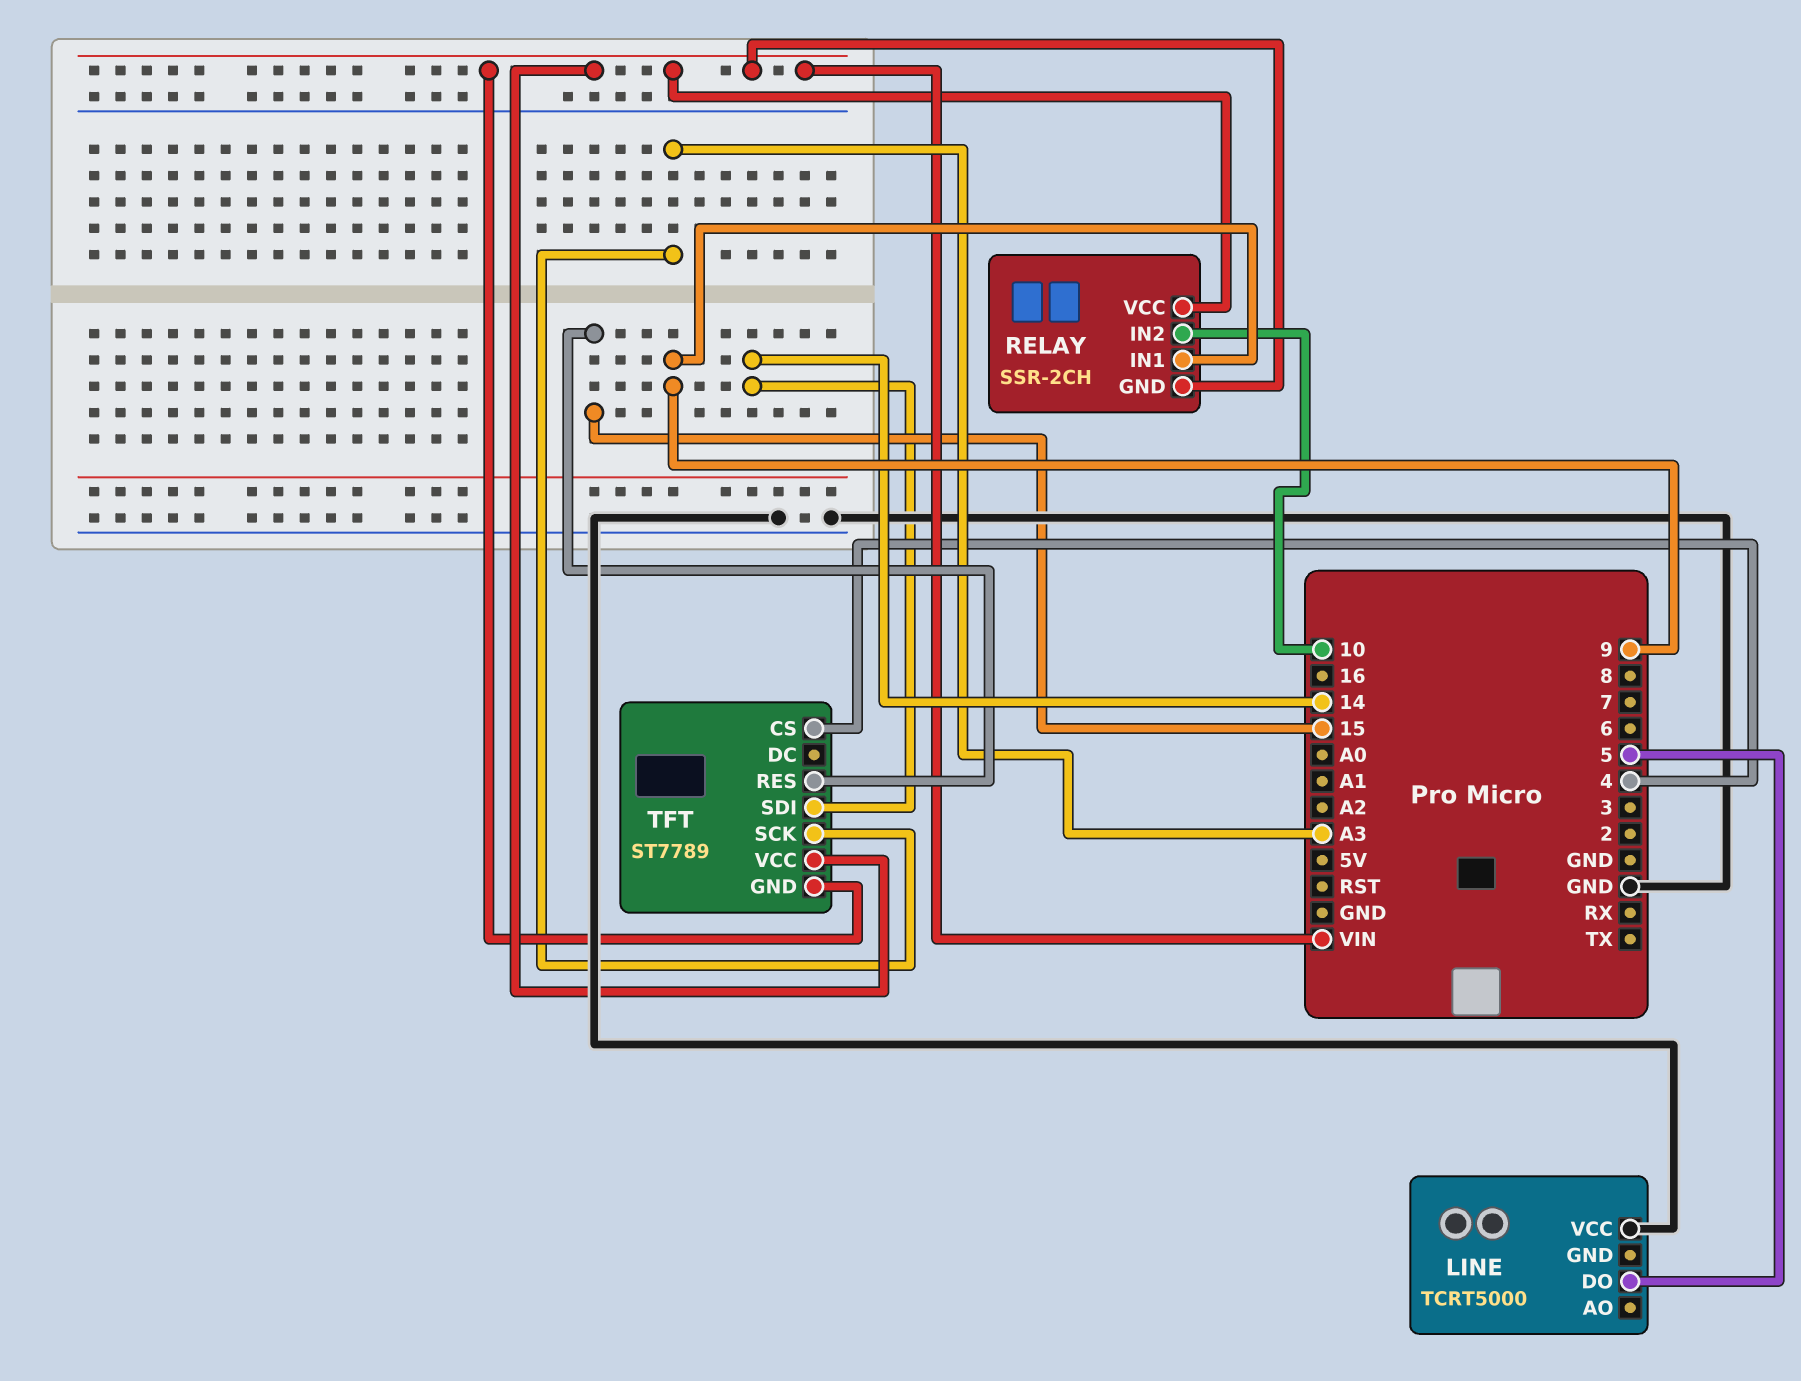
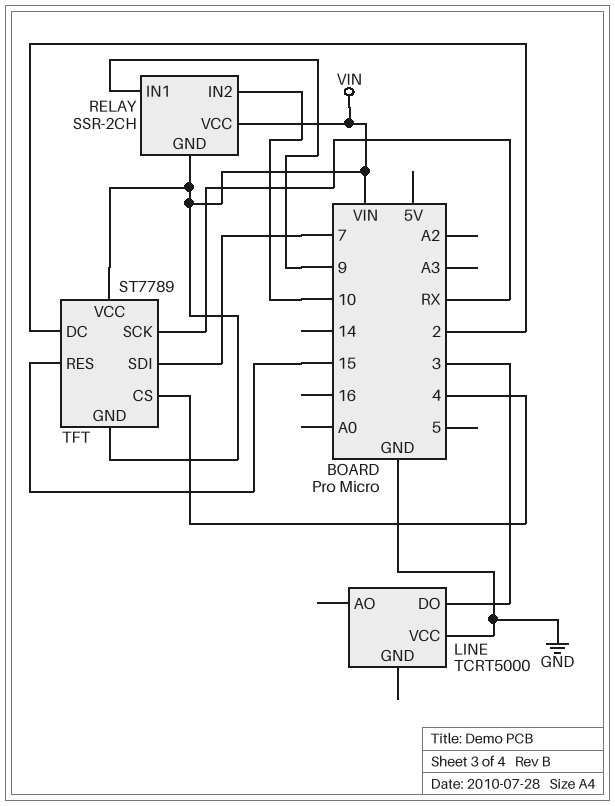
LINE pin DO: 5 -> 3
TFT pin DC: none -> 2
TFT pin SCK: A3 -> RX
TFT pin SDI: 14 -> 7

